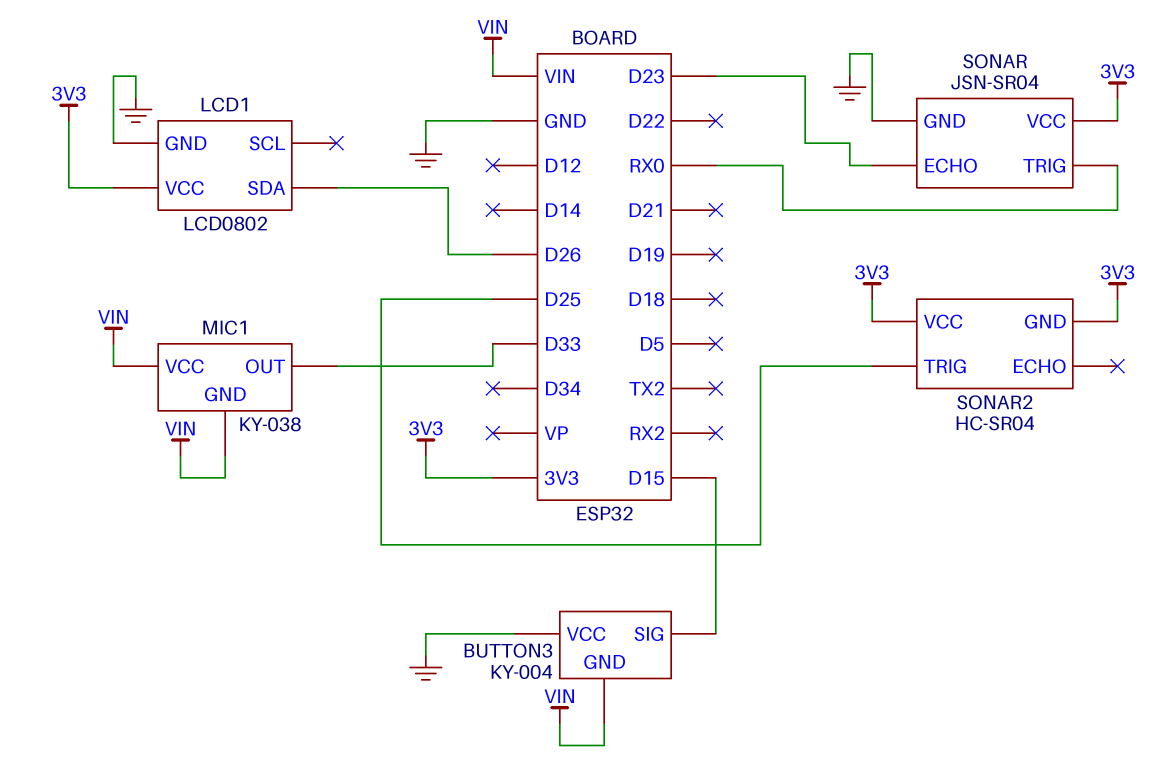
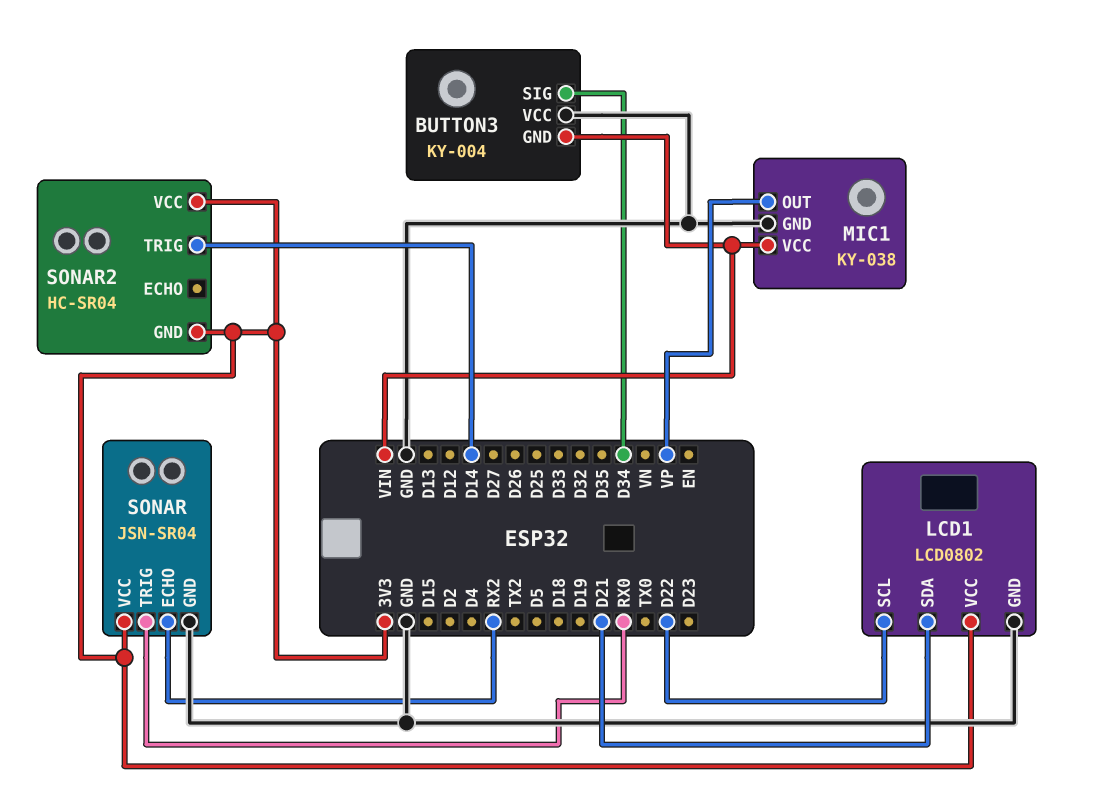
BUTTON3 pin SIG: D15 -> D34
LCD1 pin SCL: none -> D22
LCD1 pin SDA: D26 -> D21
MIC1 pin GND: VIN -> GND
MIC1 pin OUT: D33 -> VP
SONAR pin ECHO: D23 -> RX2
SONAR2 pin TRIG: D25 -> D14

